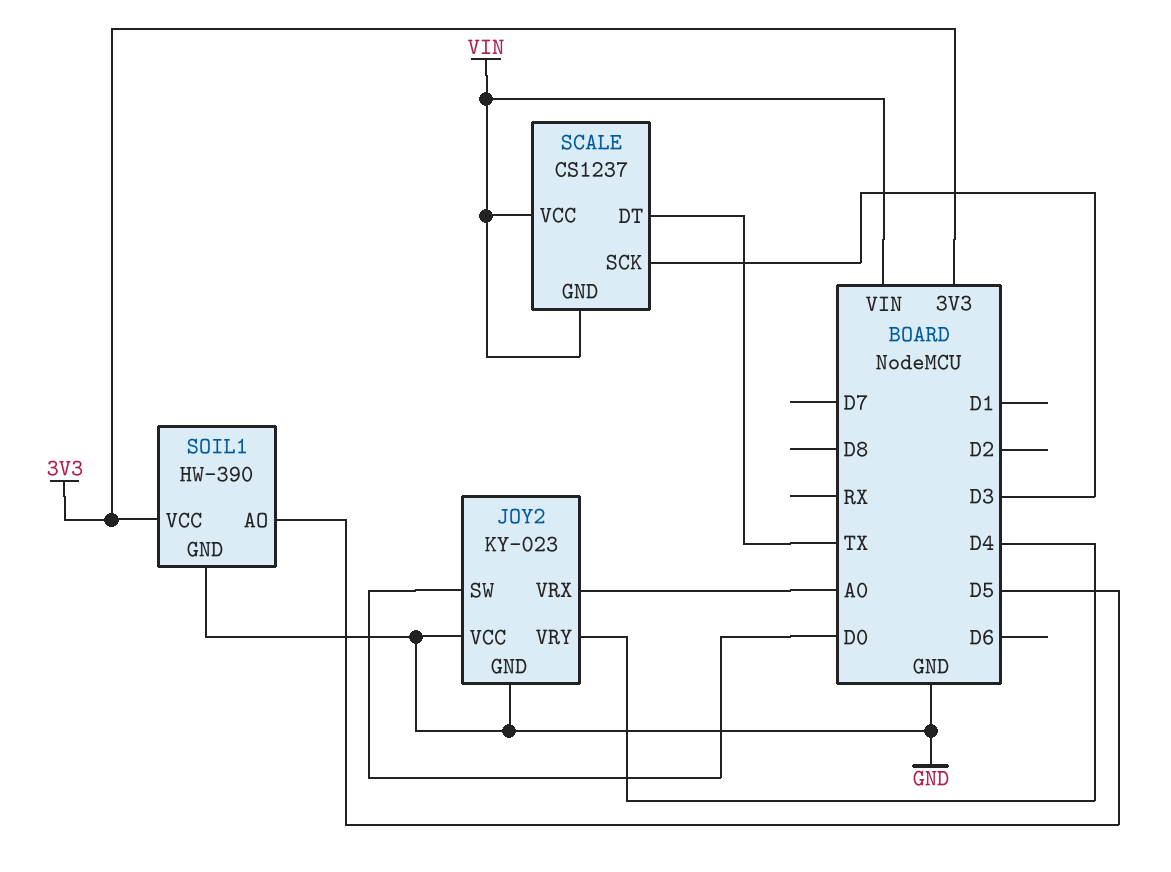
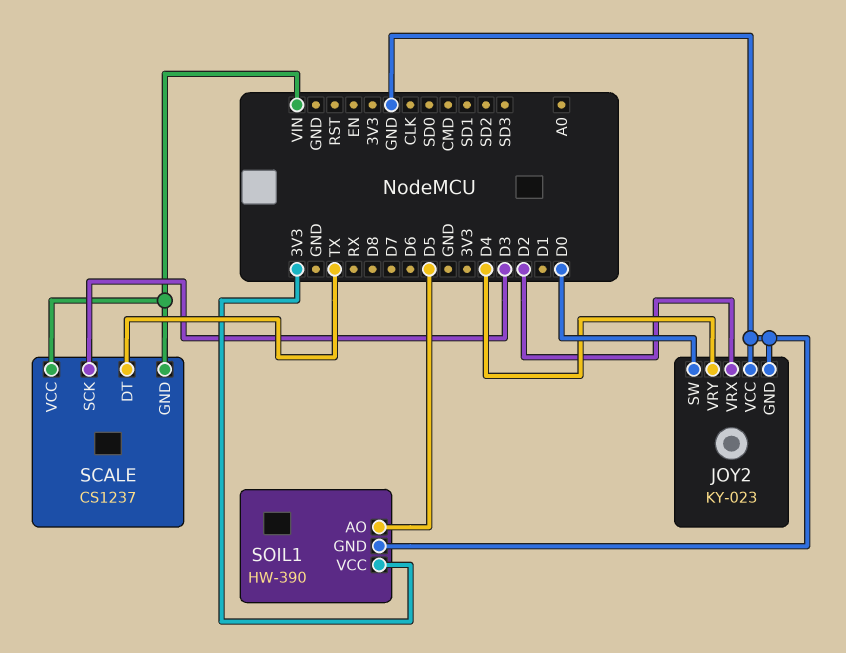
JOY2 pin VRX: A0 -> D2

